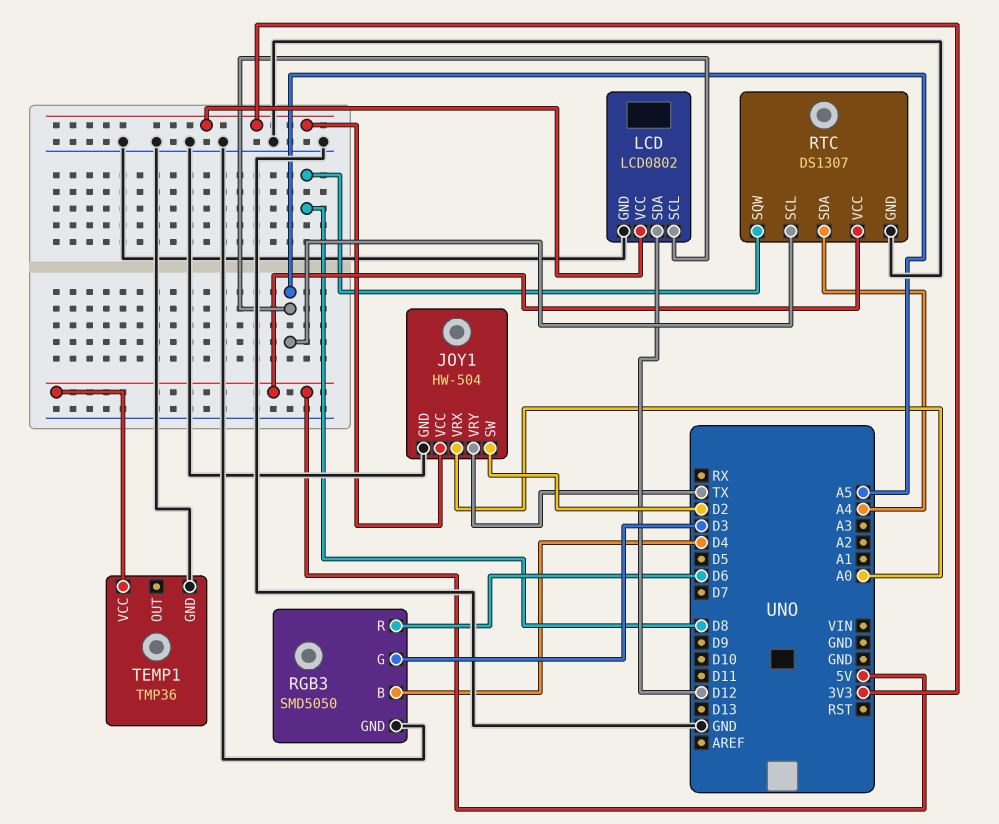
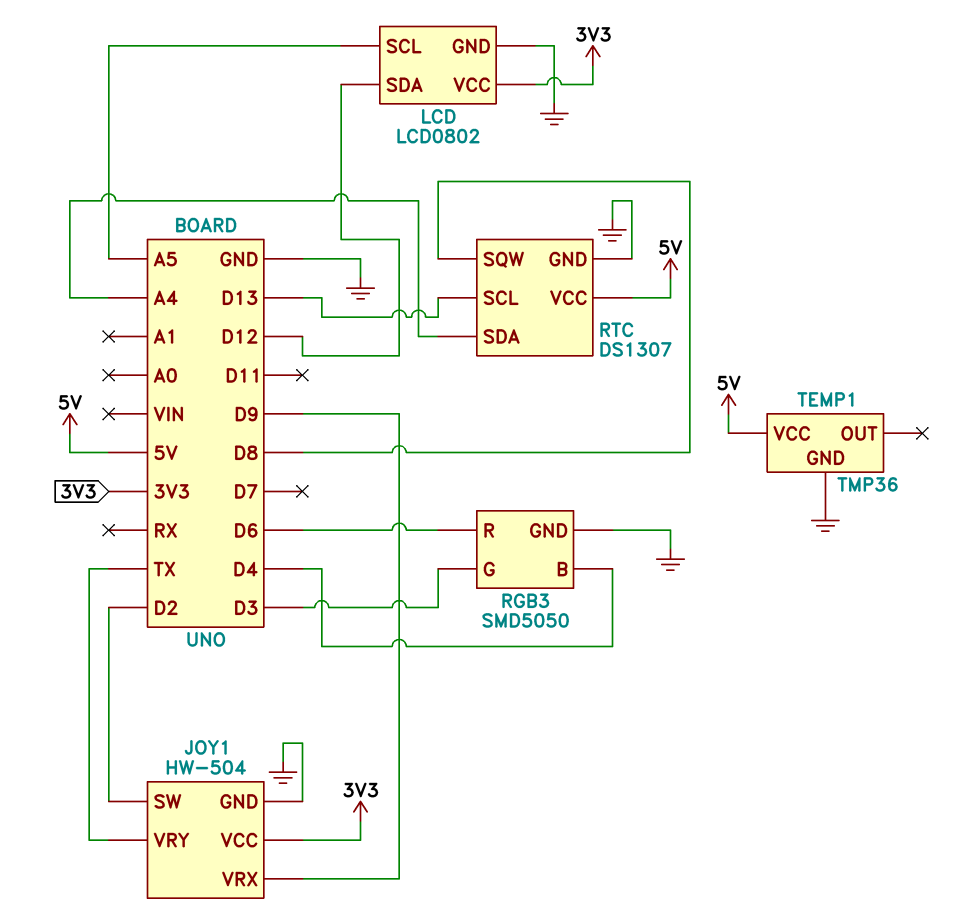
JOY1 pin VRX: A0 -> D9
RTC pin SCL: A5 -> D13

